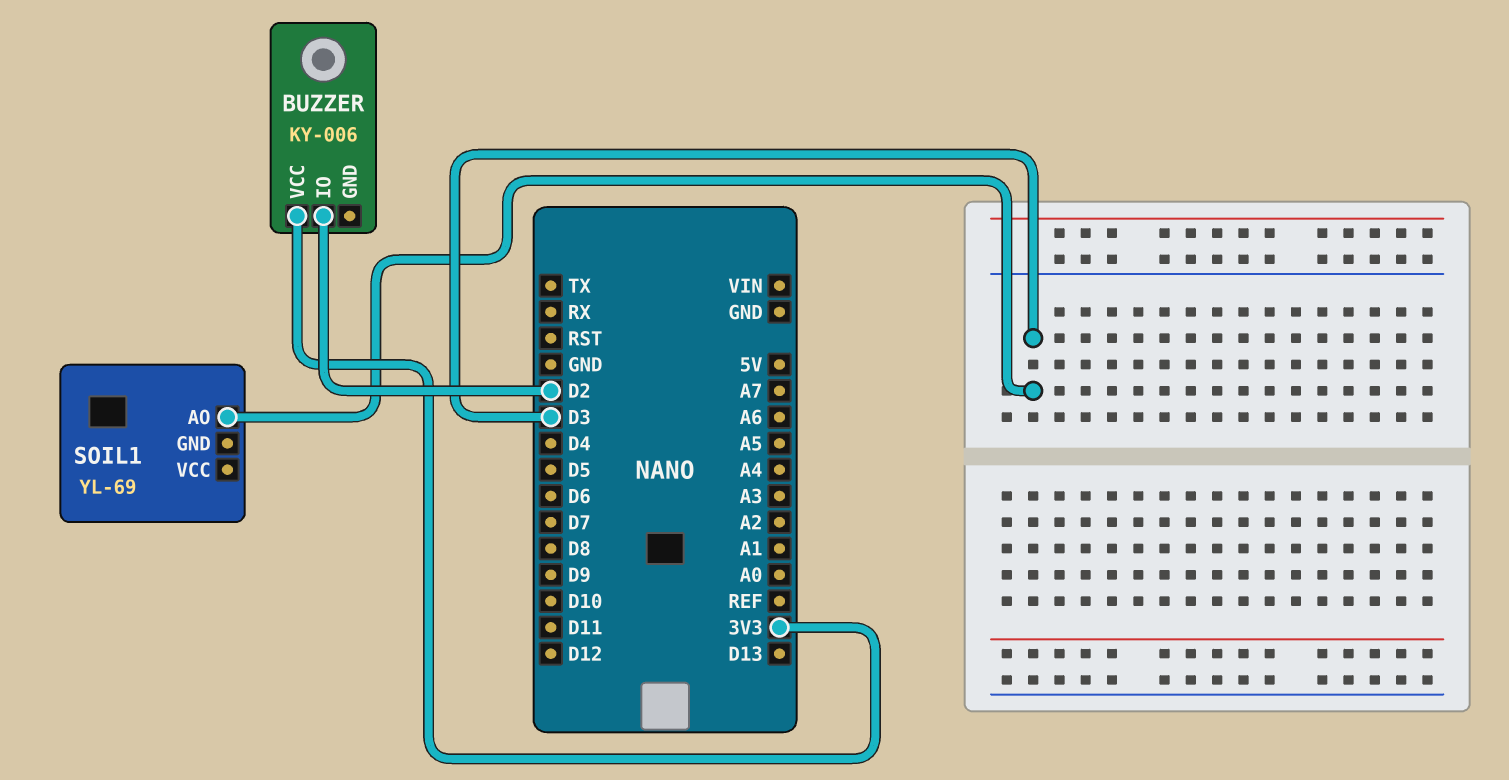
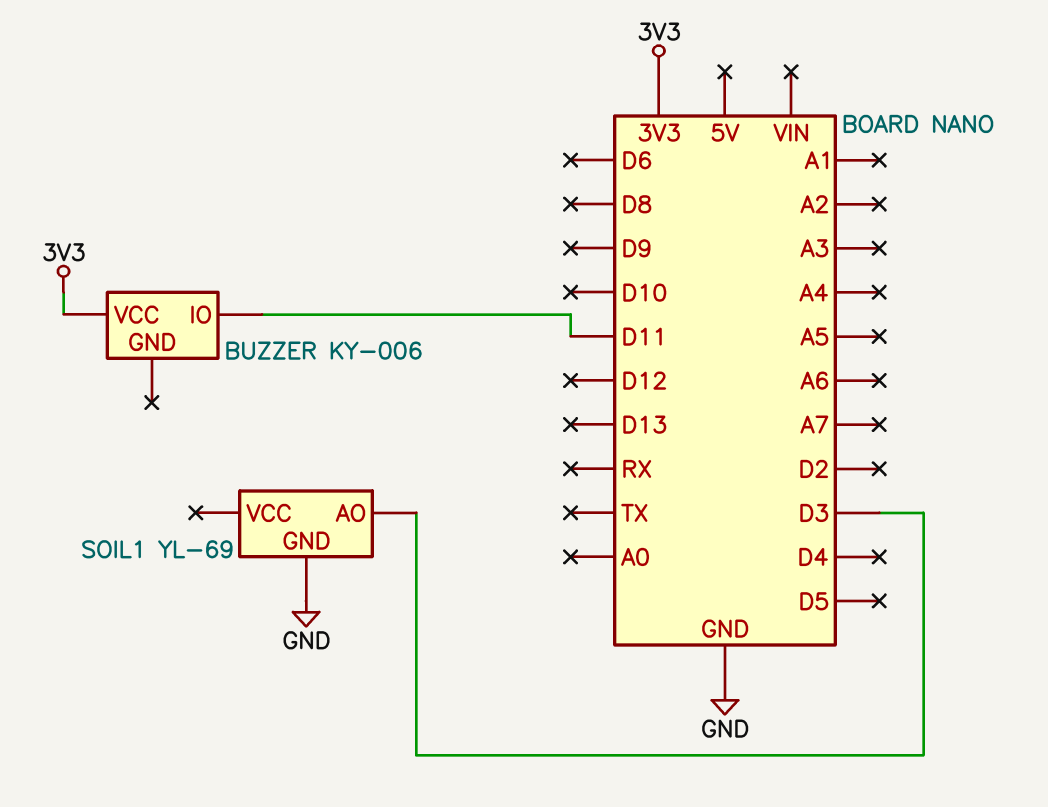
BUZZER pin IO: D2 -> D11
SOIL1 pin GND: none -> GND

